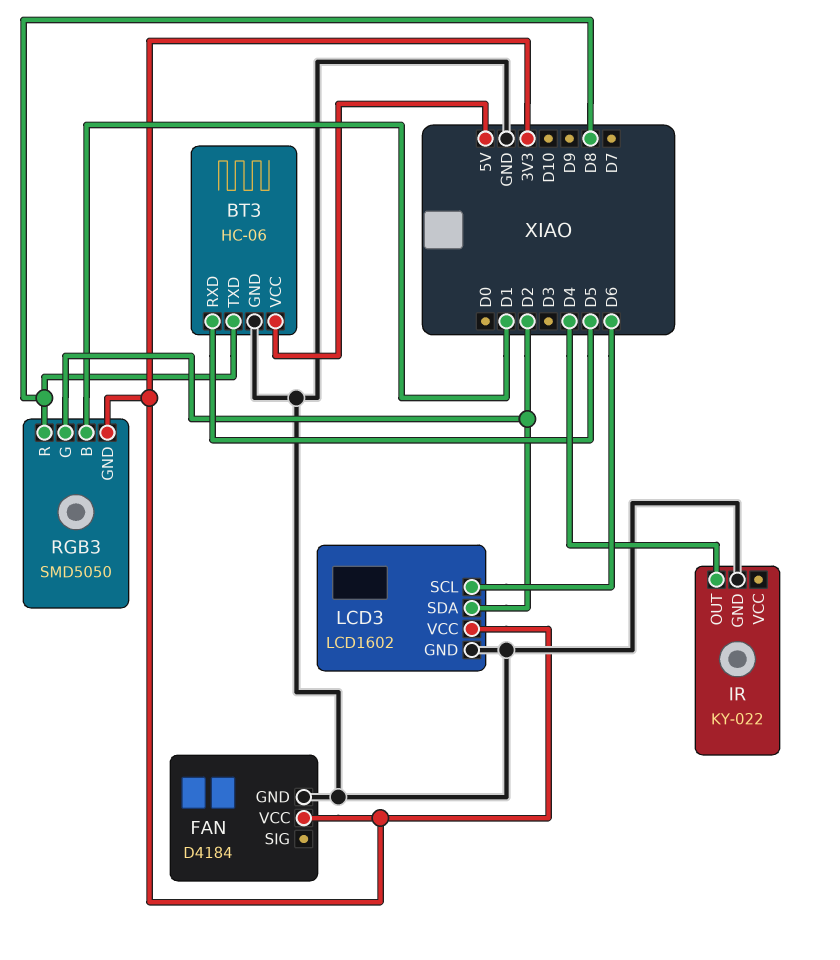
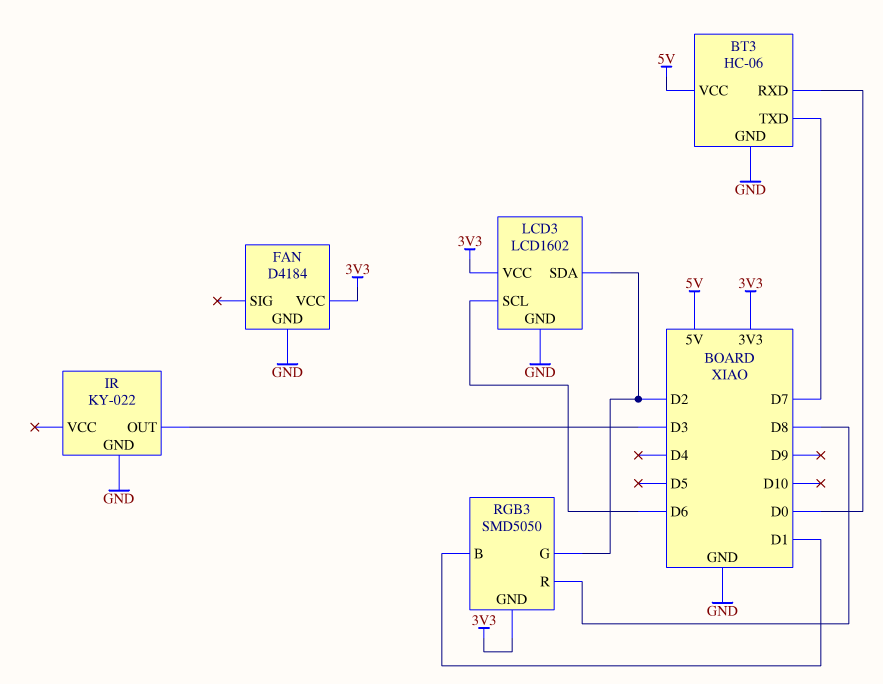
BT3 pin RXD: D5 -> D0
BT3 pin TXD: D8 -> D7
IR pin OUT: D4 -> D3

